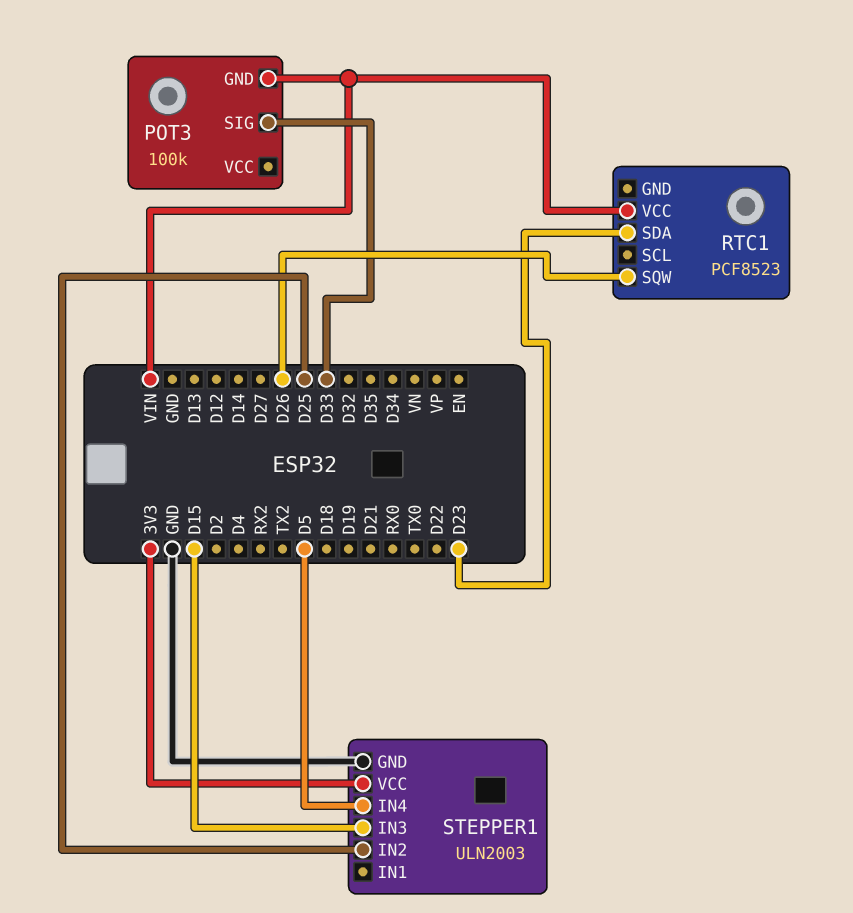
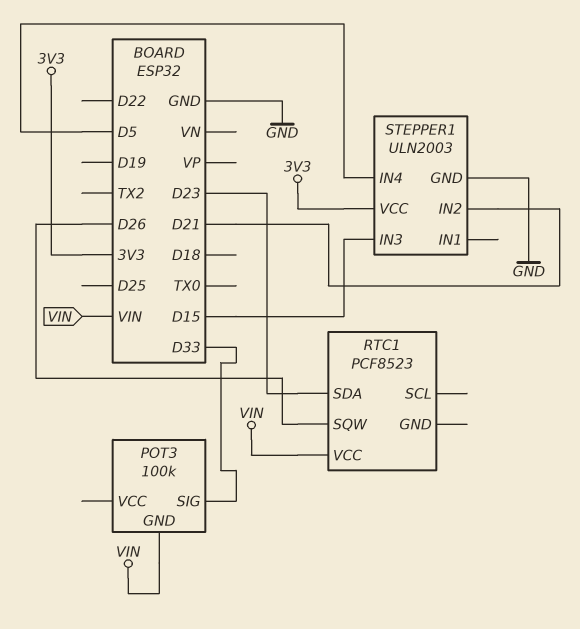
STEPPER1 pin IN2: D25 -> D21

